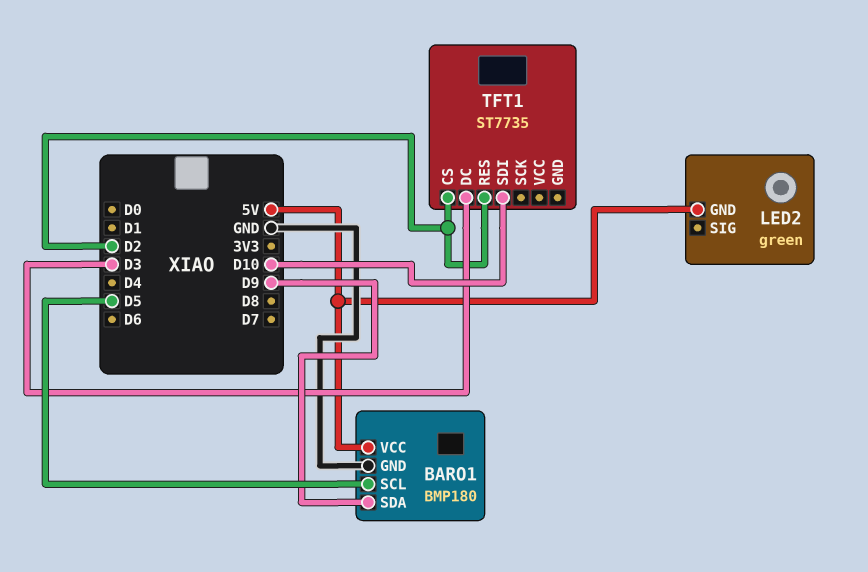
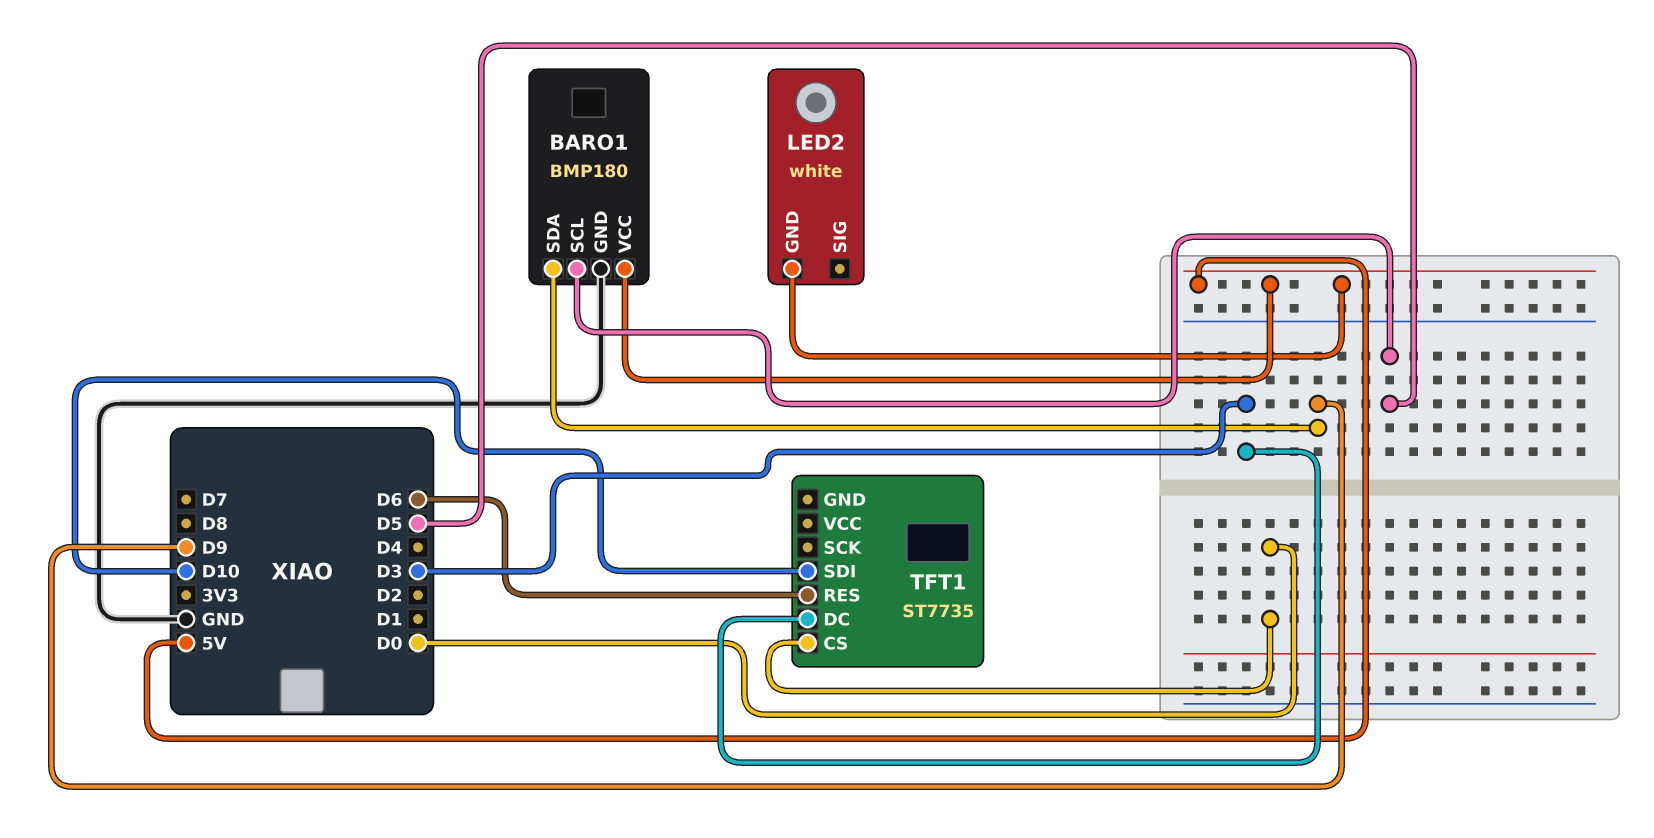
LED2: green -> white
TFT1 pin CS: D2 -> D0
TFT1 pin RES: D2 -> D6

